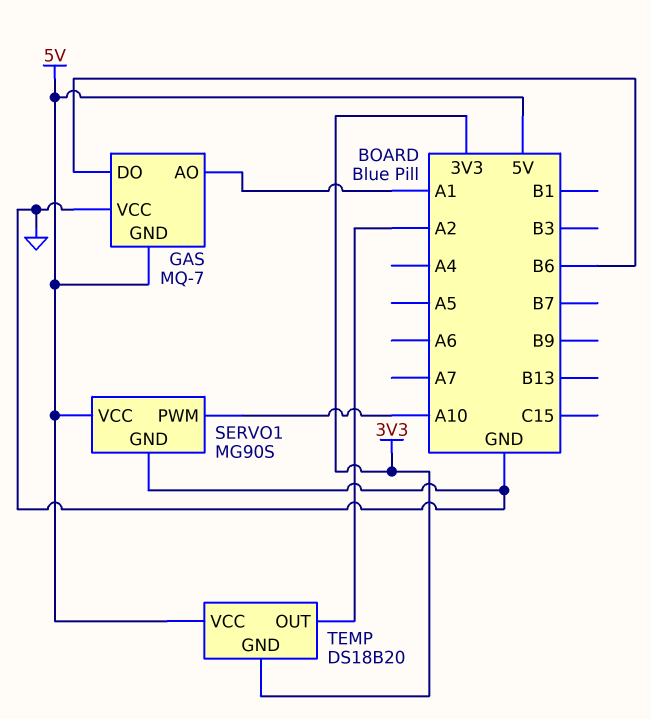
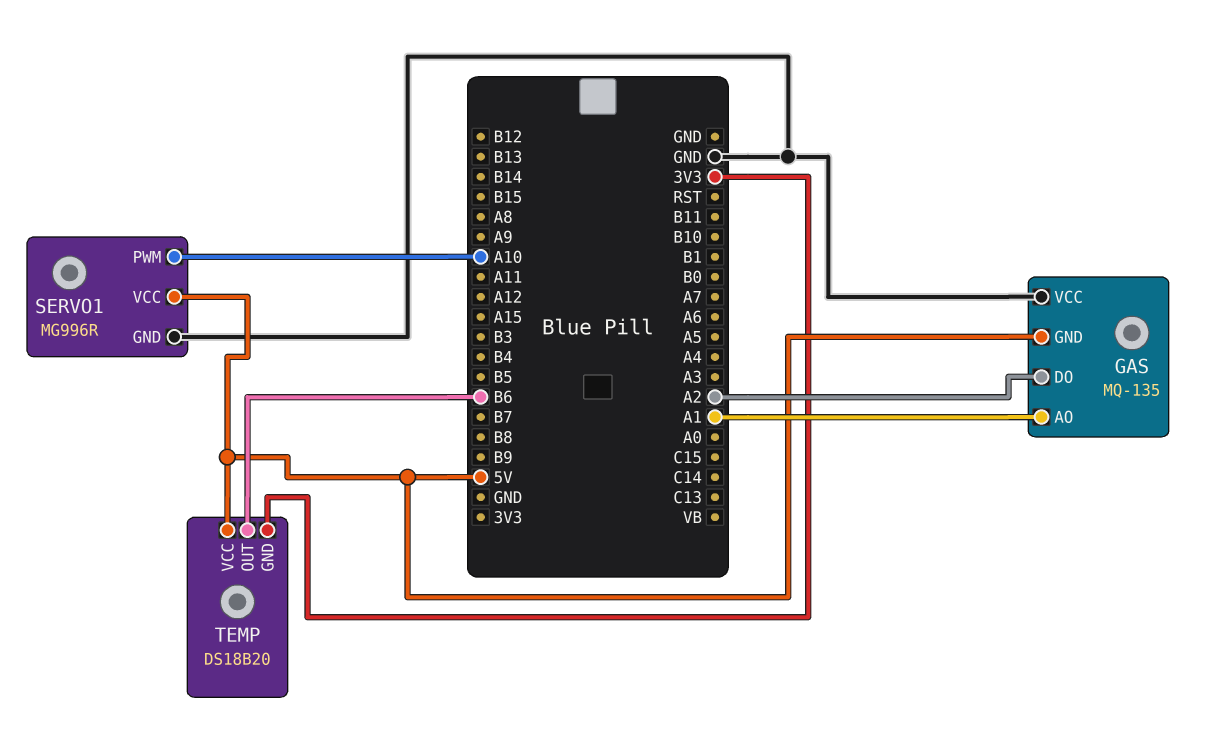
GAS: MQ-7 -> MQ-135
GAS pin DO: B6 -> A2
SERVO1: MG90S -> MG996R
TEMP pin OUT: A2 -> B6

